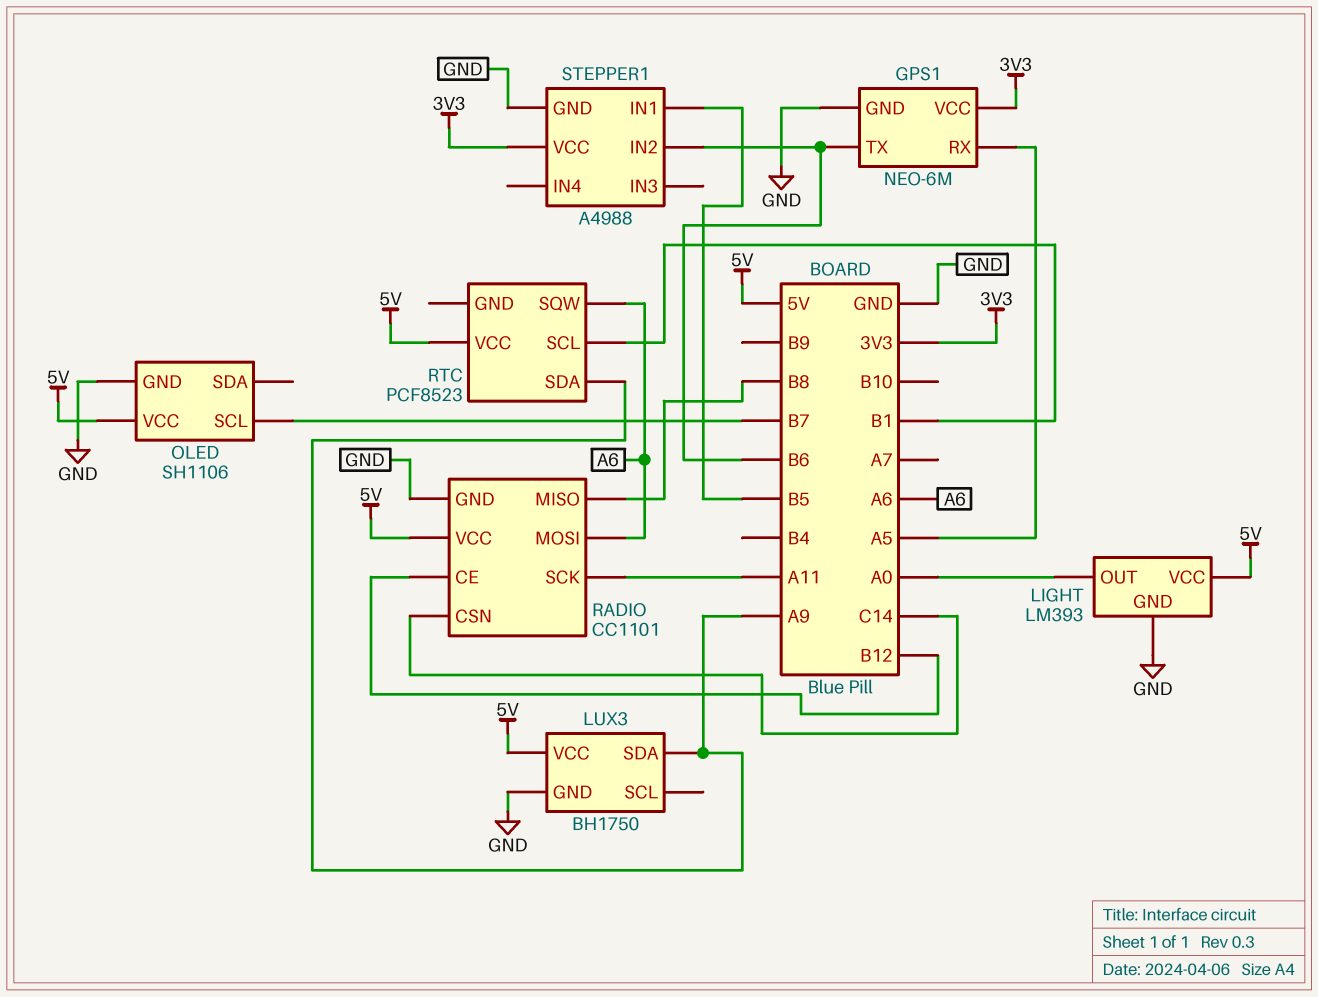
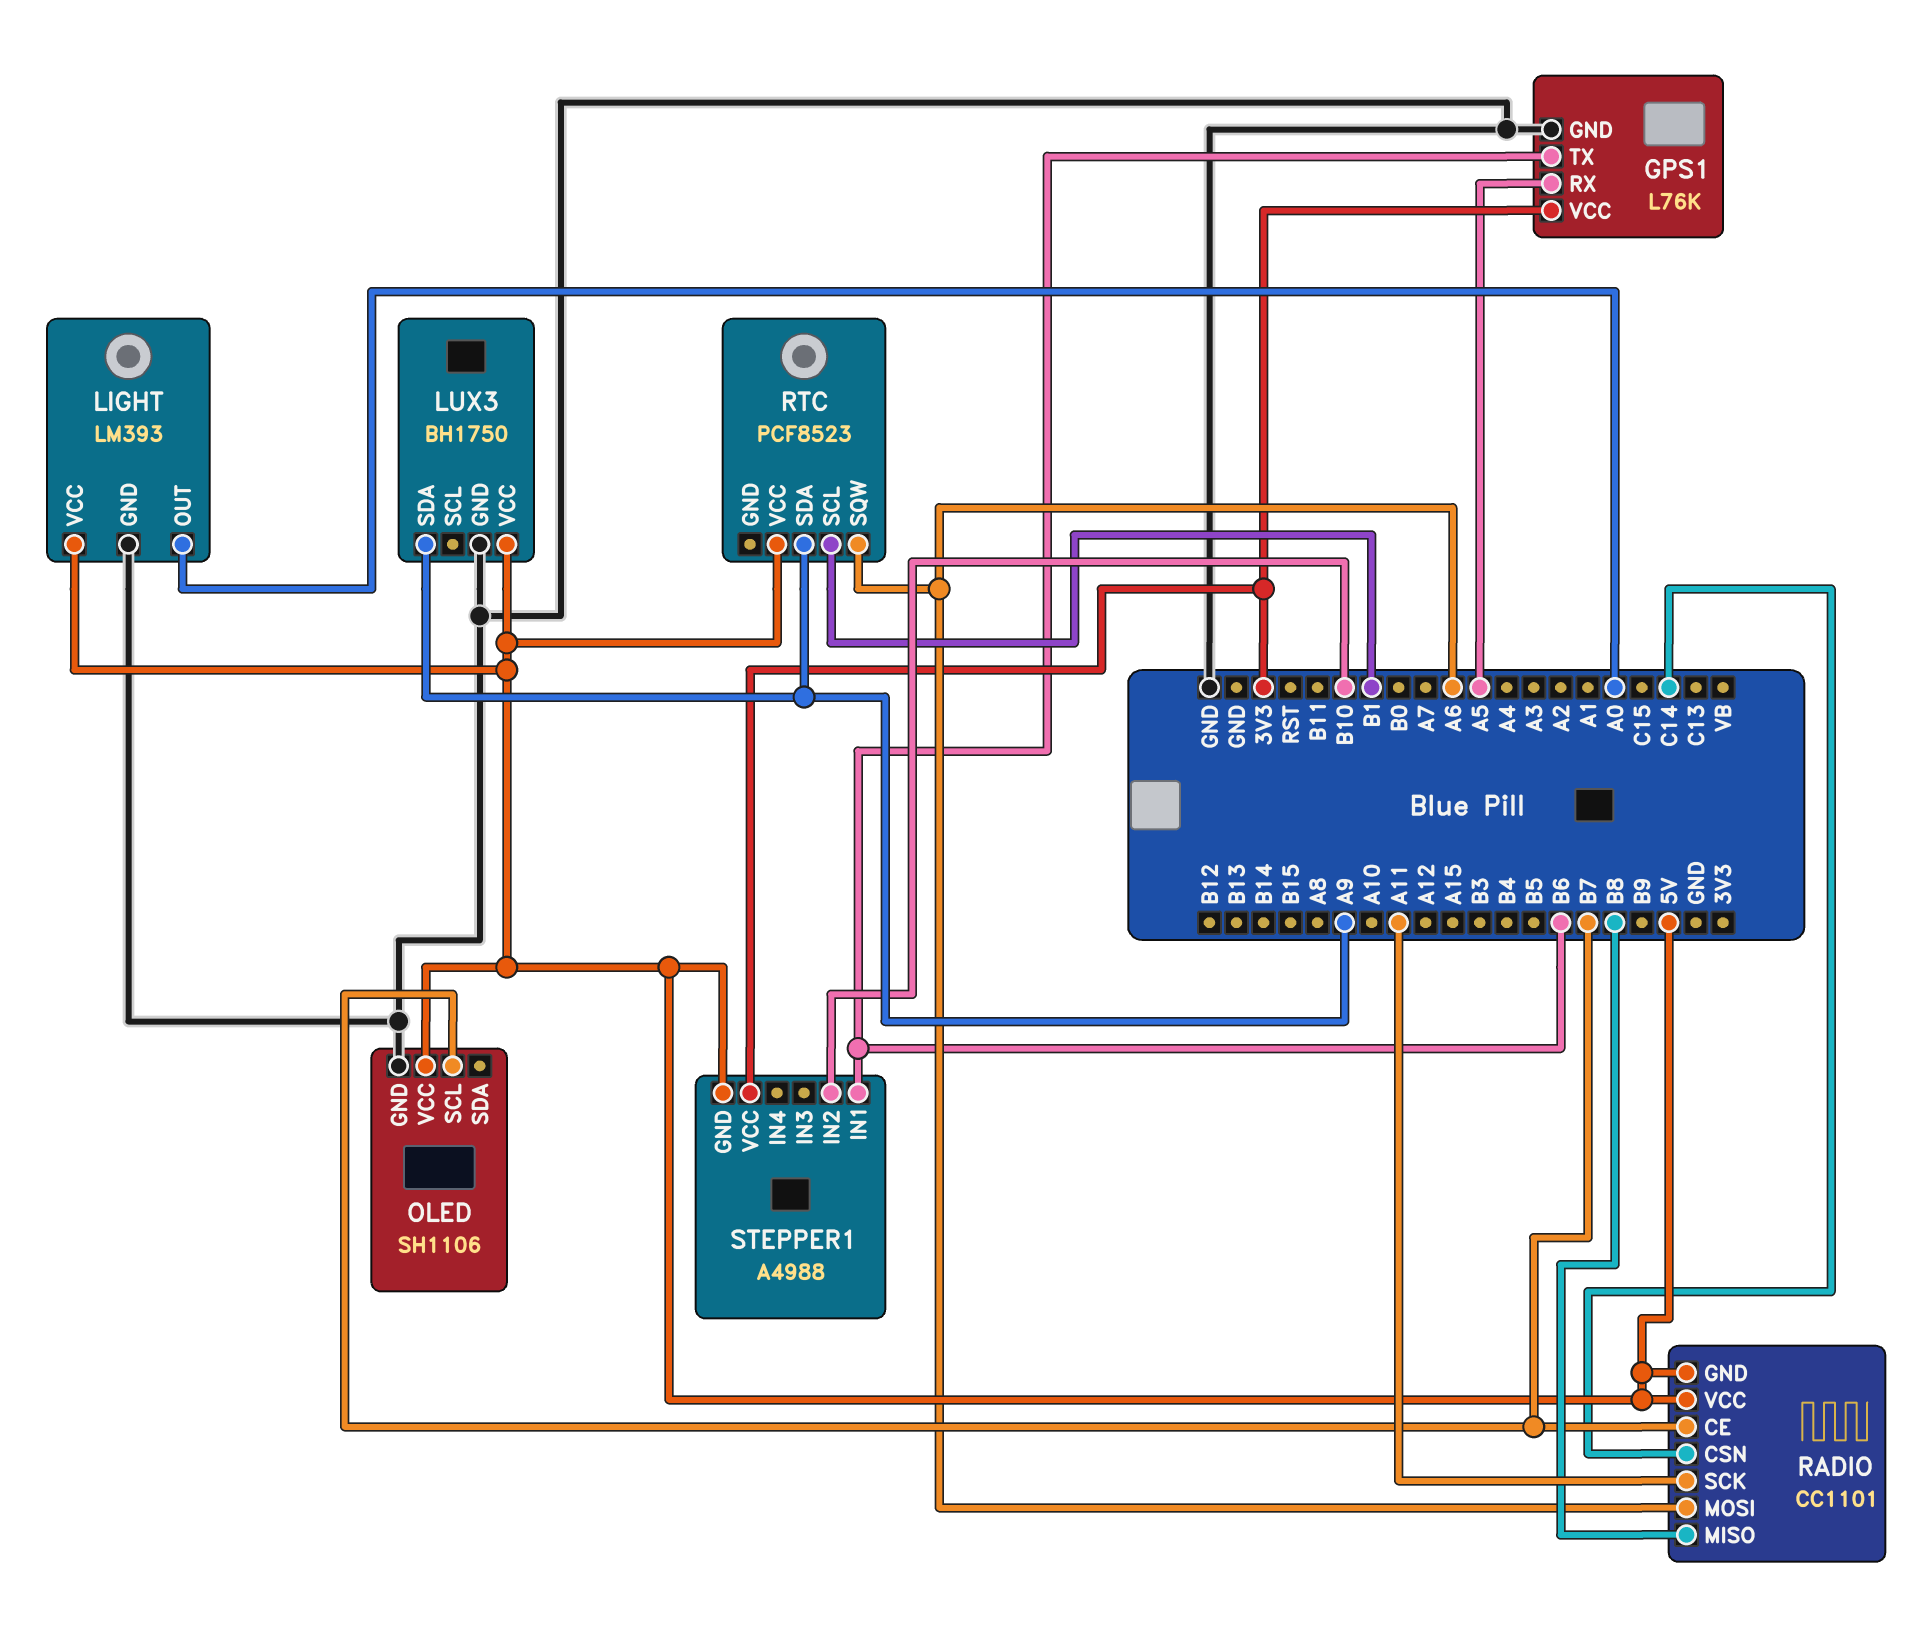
GPS1: NEO-6M -> L76K
RADIO pin CE: B12 -> B7
RADIO pin GND: GND -> 5V
STEPPER1 pin GND: GND -> 5V
STEPPER1 pin IN1: B5 -> B6
STEPPER1 pin IN2: B6 -> B10

